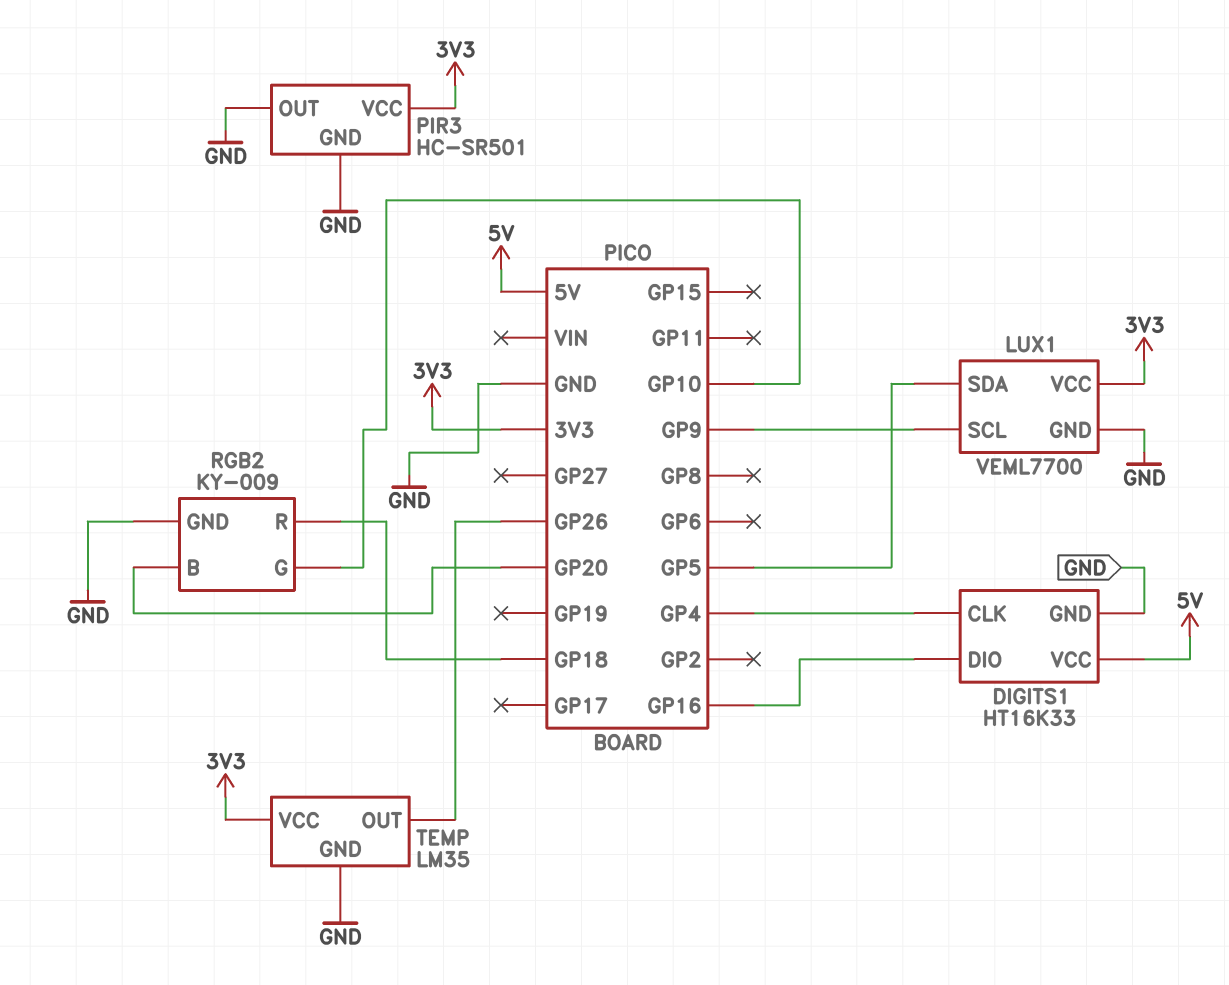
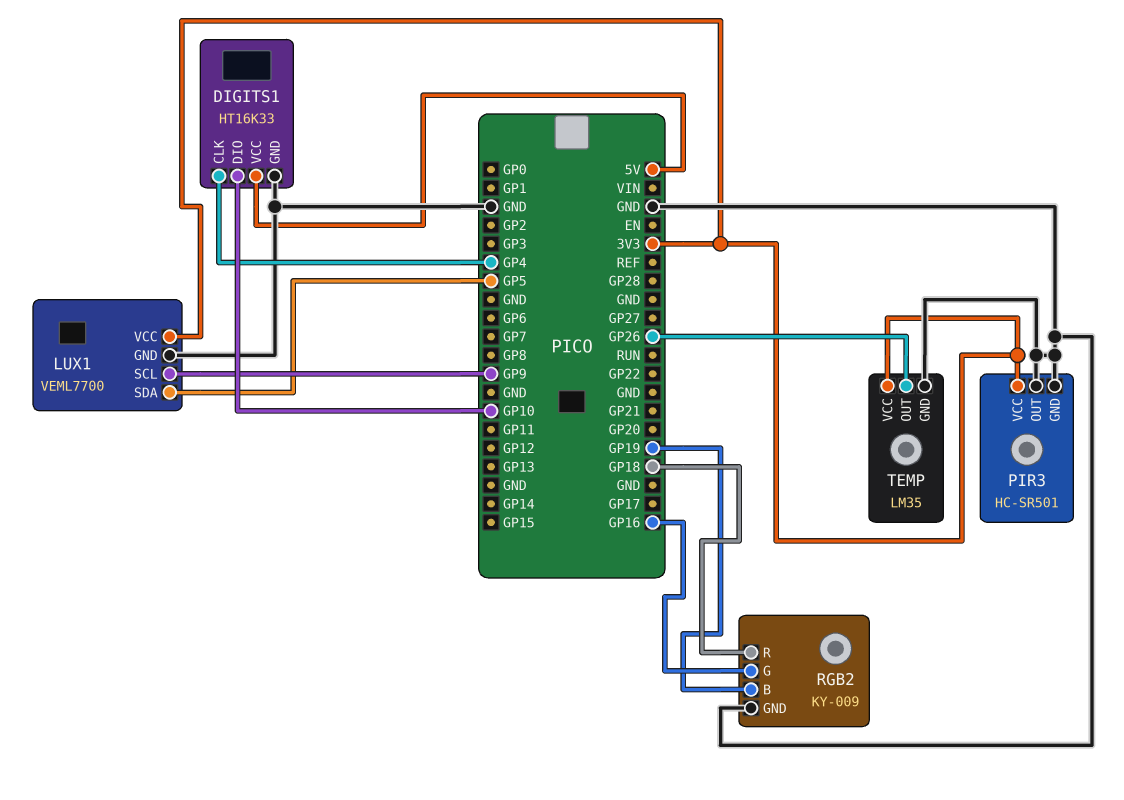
DIGITS1 pin DIO: GP16 -> GP10
RGB2 pin B: GP20 -> GP19
RGB2 pin G: GP10 -> GP16

